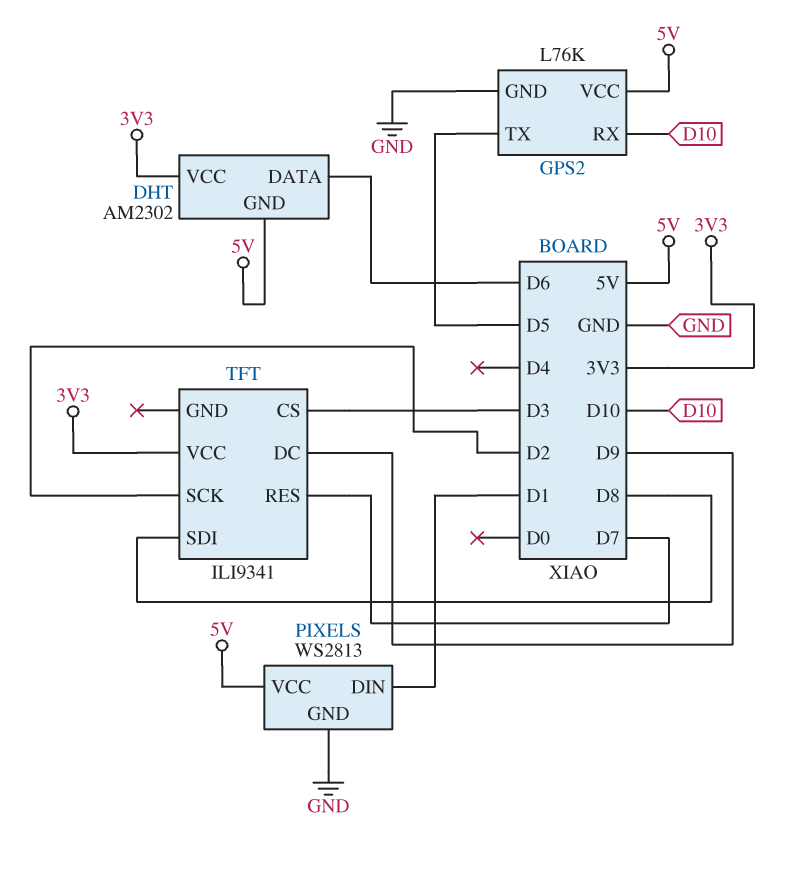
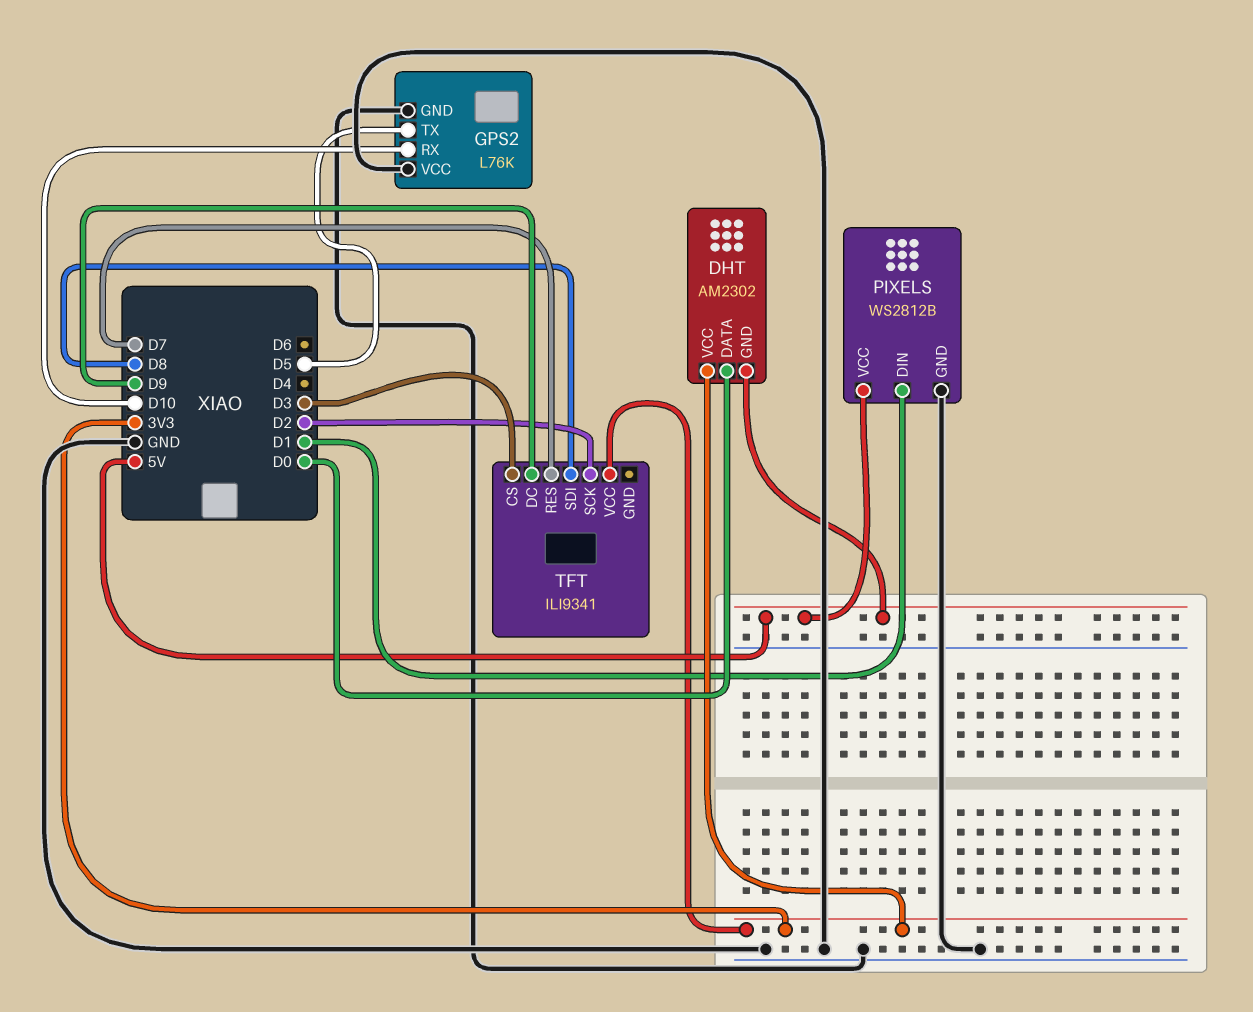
DHT pin DATA: D6 -> D0
GPS2 pin VCC: 5V -> GND
PIXELS: WS2813 -> WS2812B

